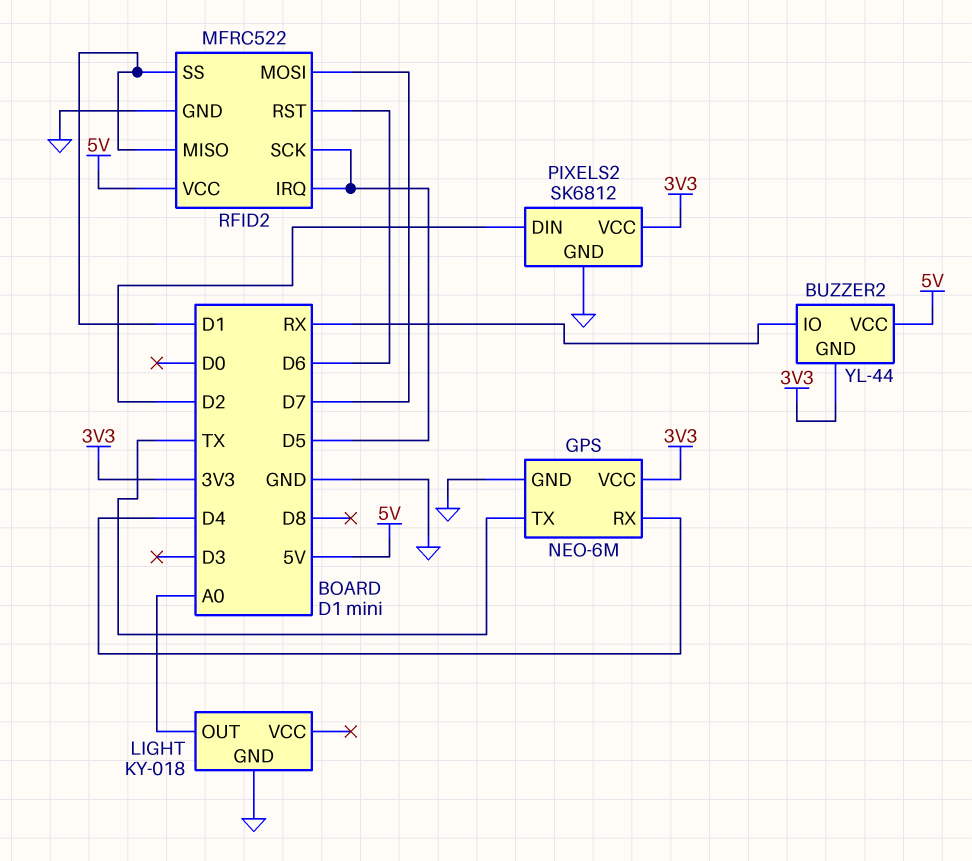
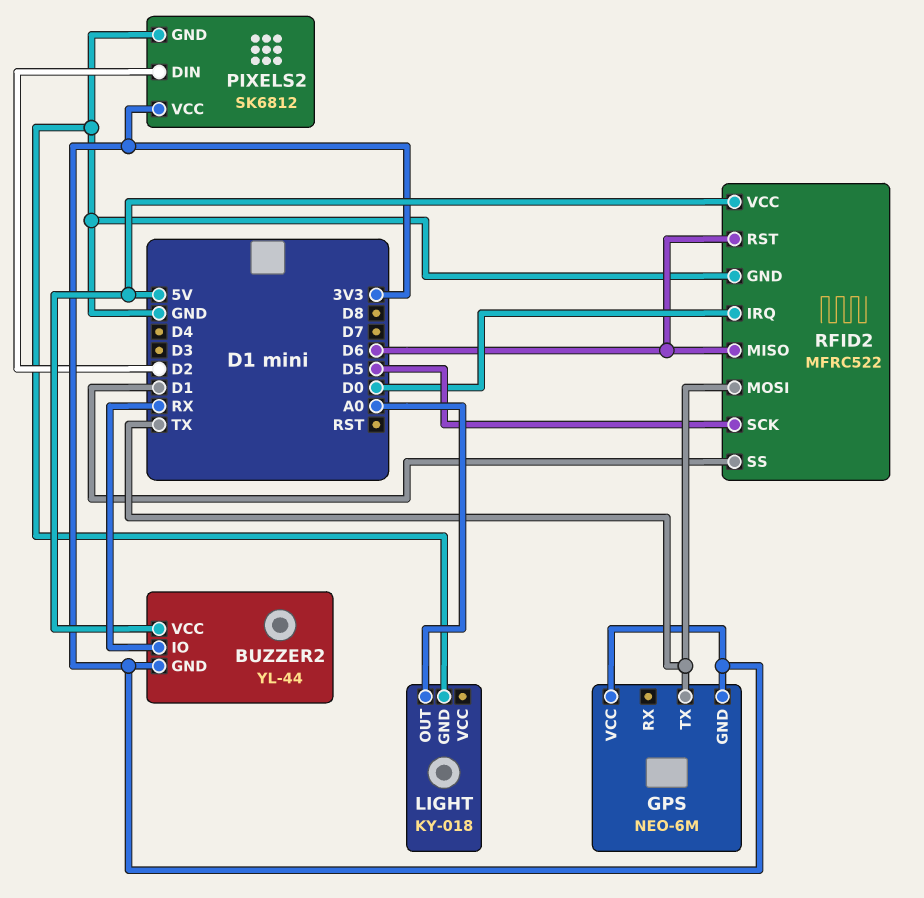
GPS pin GND: GND -> 3V3
GPS pin RX: D4 -> none
RFID2 pin IRQ: D5 -> D0
RFID2 pin MISO: D1 -> D6
RFID2 pin MOSI: D7 -> TX

